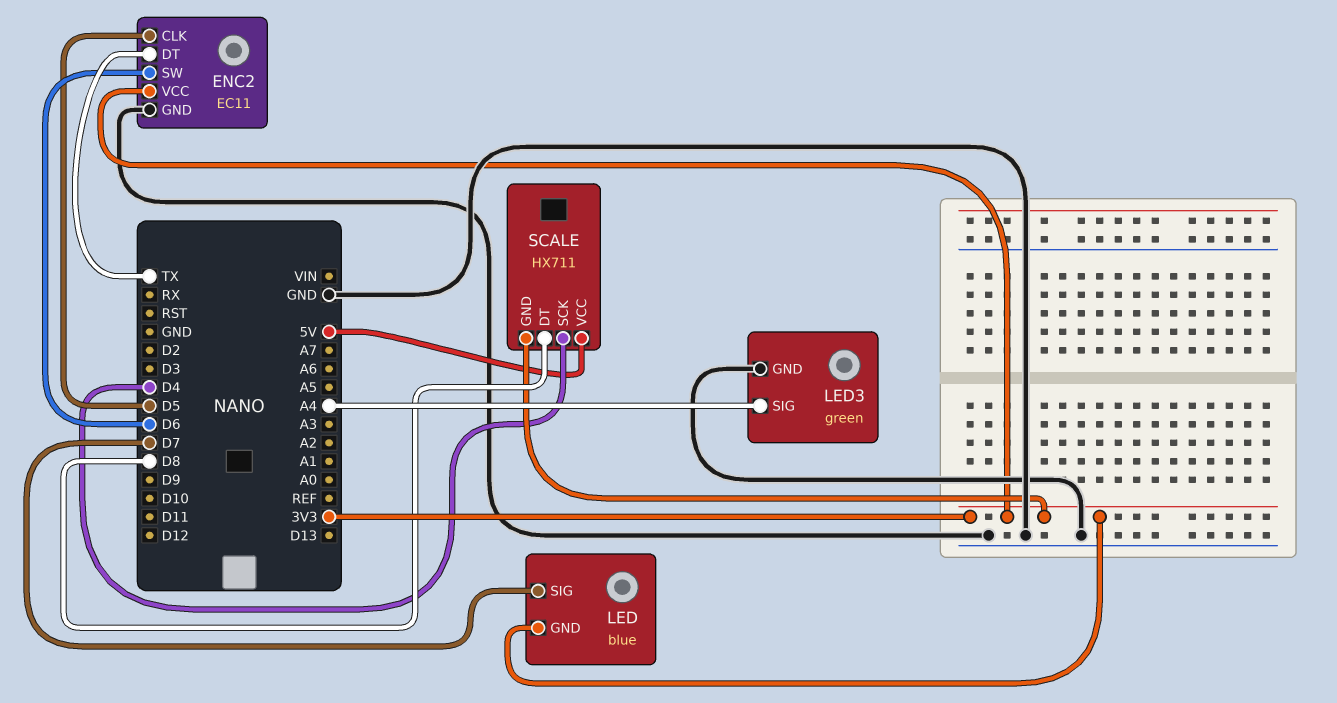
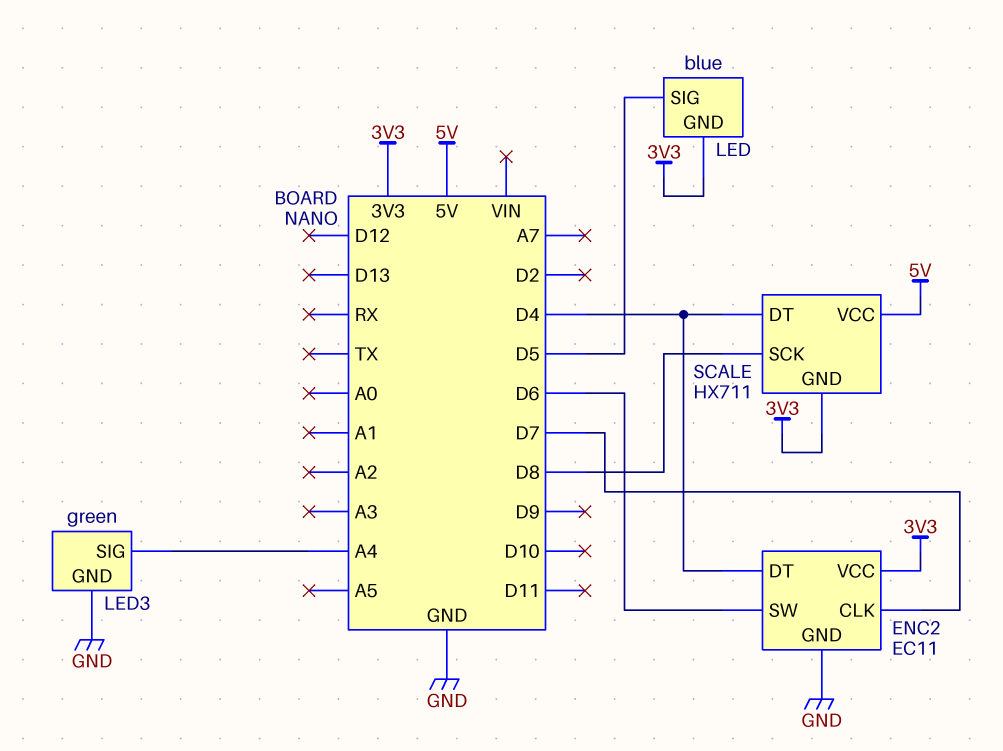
ENC2 pin CLK: D5 -> D7
ENC2 pin DT: TX -> D4
LED pin SIG: D7 -> D5
SCALE pin DT: D8 -> D4
SCALE pin SCK: D4 -> D8

